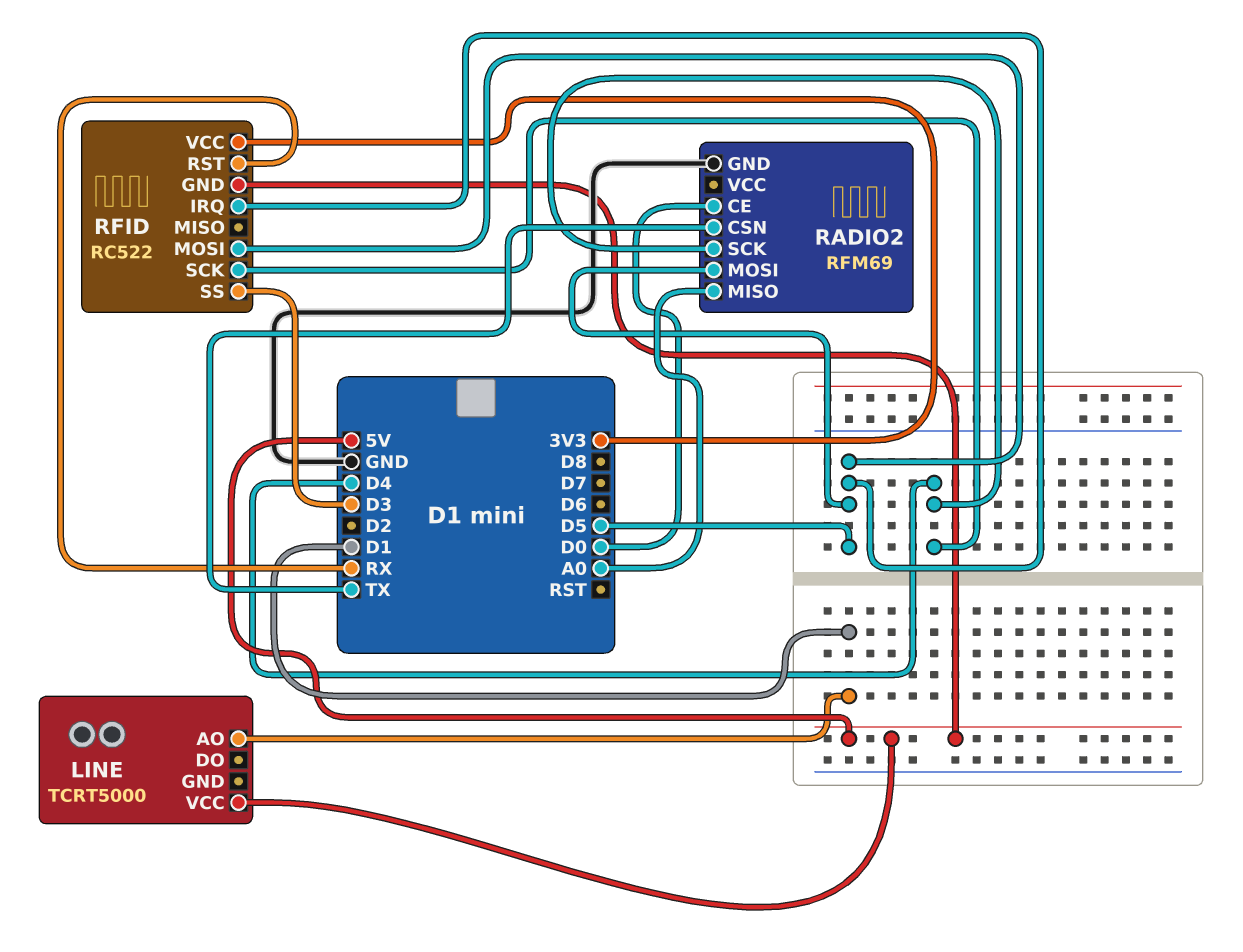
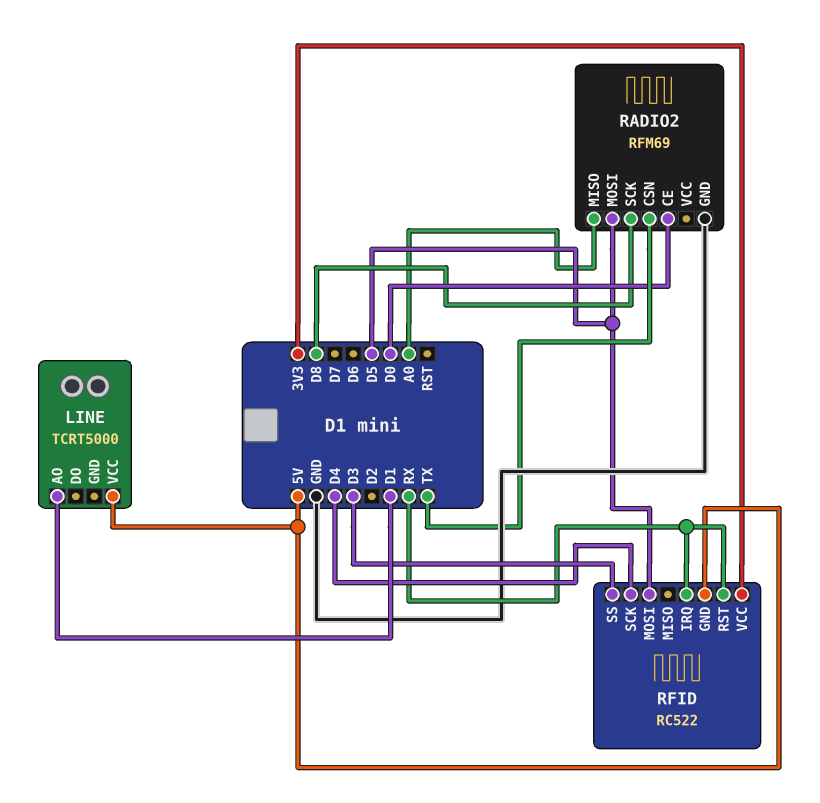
RADIO2 pin SCK: D4 -> D8
RFID pin IRQ: D5 -> RX

